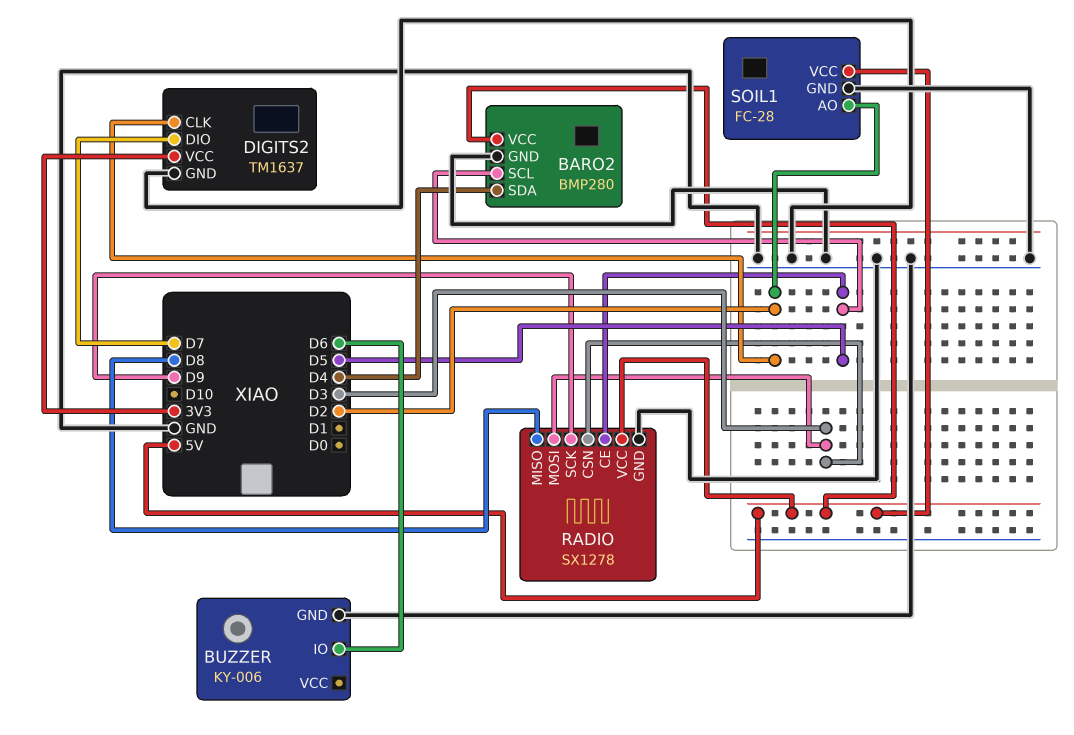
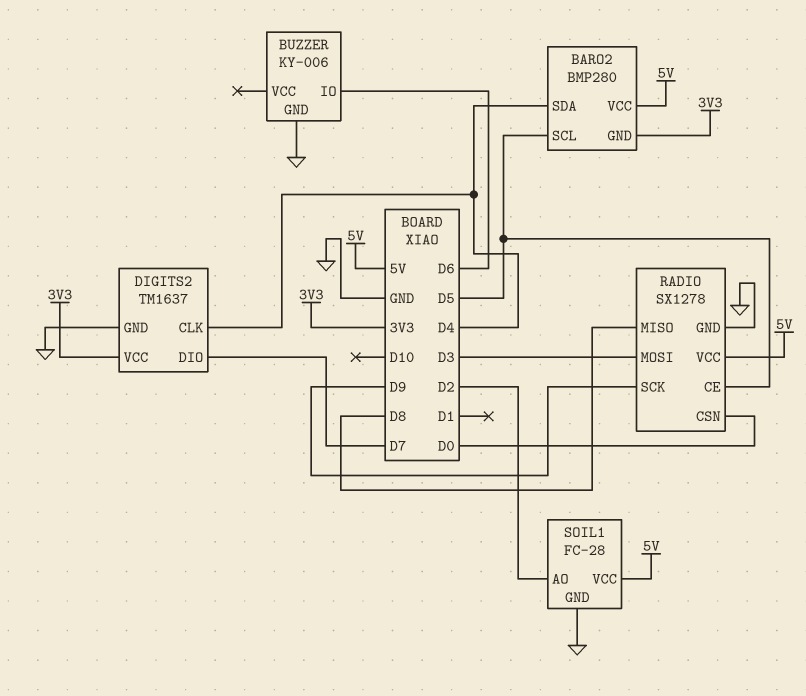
BARO2 pin GND: GND -> 3V3
DIGITS2 pin CLK: D2 -> D4
RADIO pin CSN: D3 -> D0

